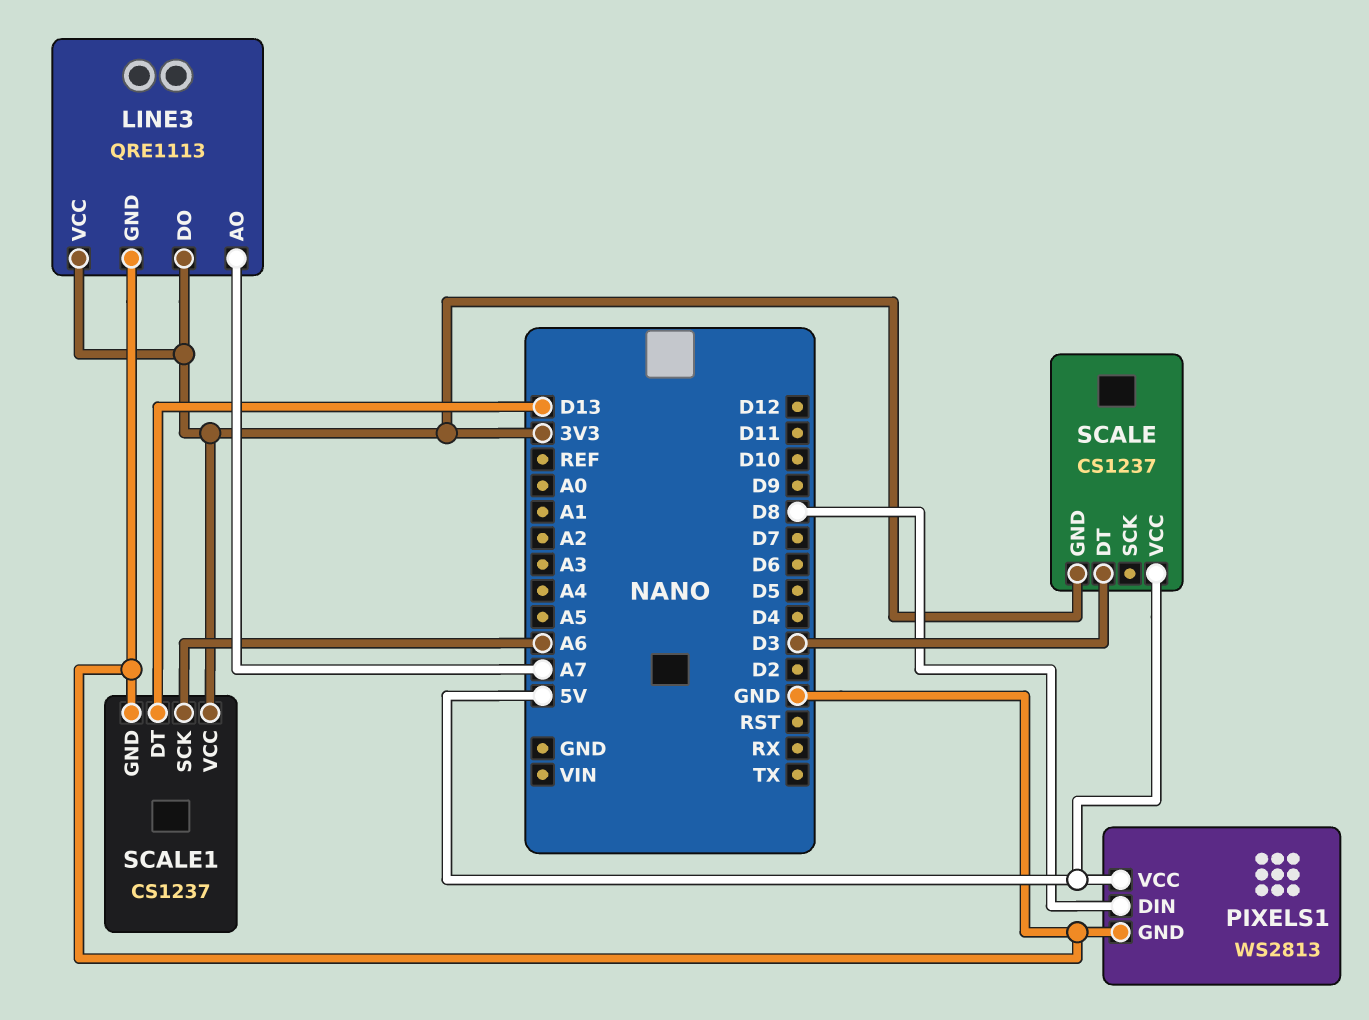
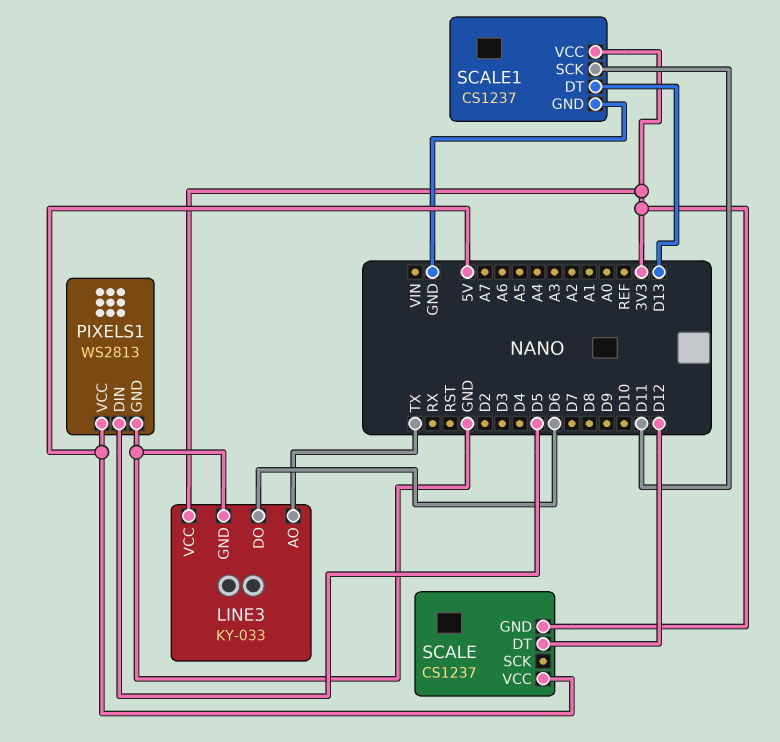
LINE3: QRE1113 -> KY-033
LINE3 pin AO: A7 -> TX
LINE3 pin DO: 3V3 -> D6
PIXELS1 pin DIN: D8 -> D5
SCALE pin DT: D3 -> D12
SCALE1 pin SCK: A6 -> D11

